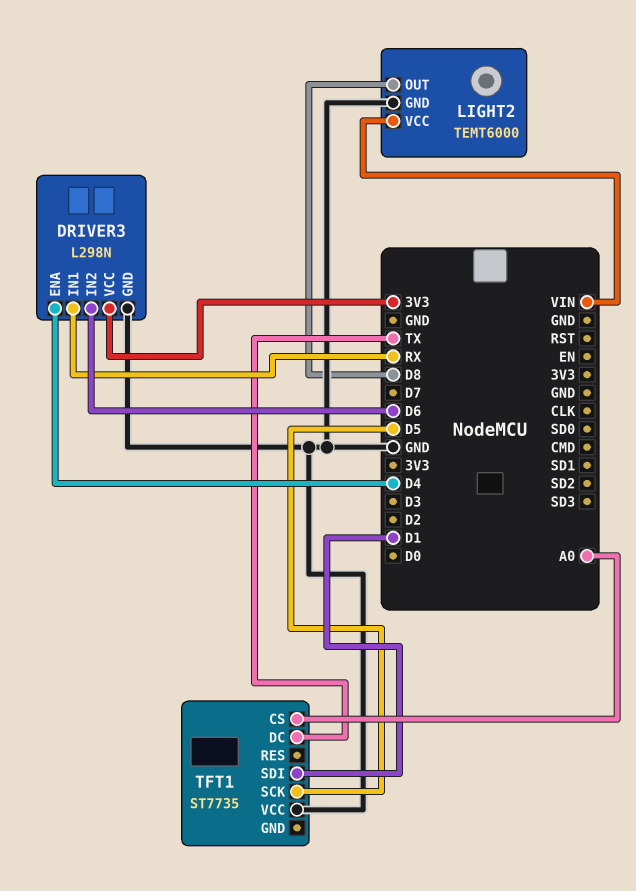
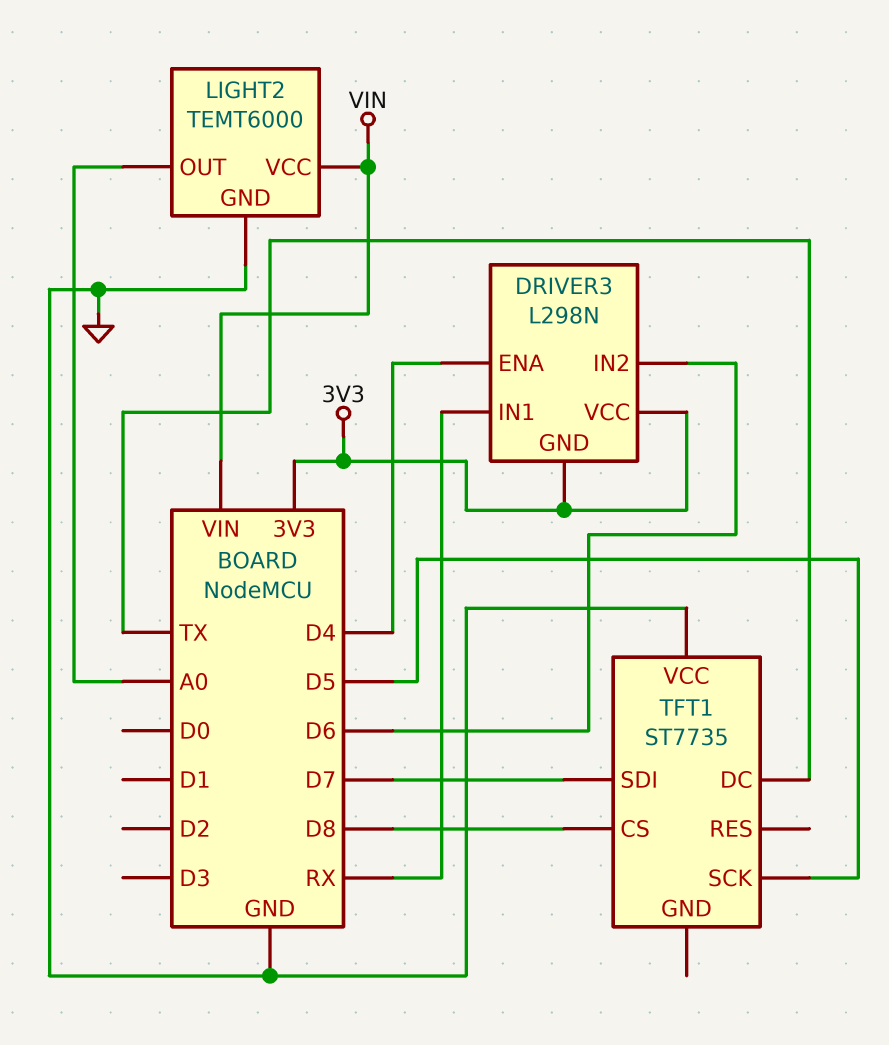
DRIVER3 pin GND: GND -> 3V3
LIGHT2 pin OUT: D8 -> A0
TFT1 pin CS: A0 -> D8
TFT1 pin SDI: D1 -> D7

